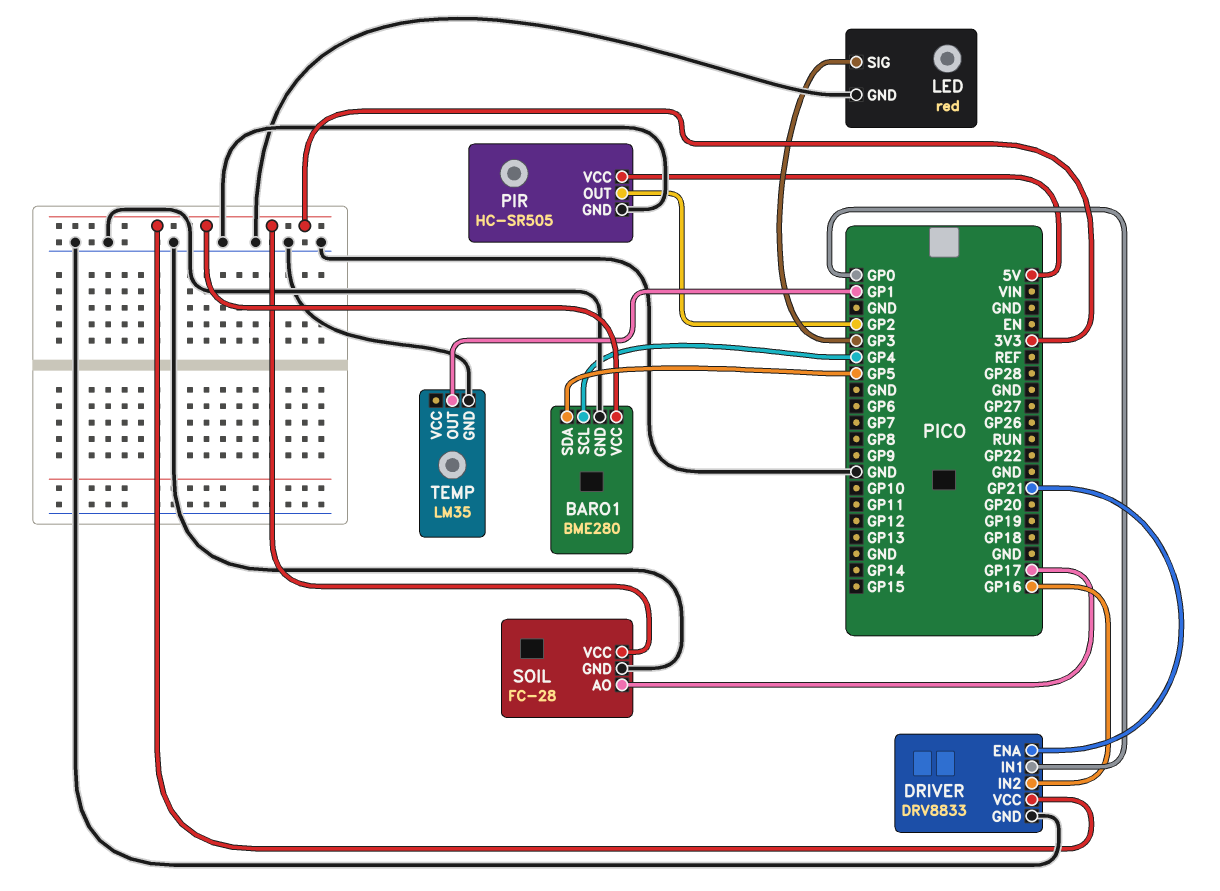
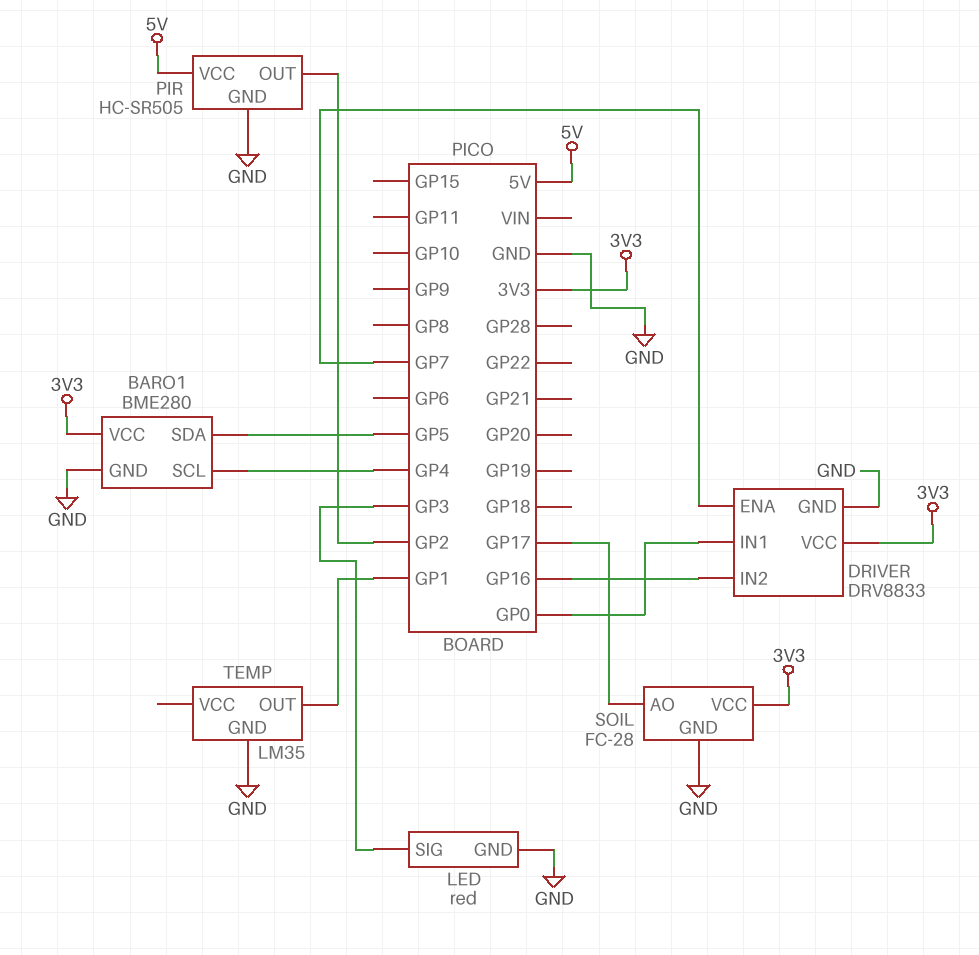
DRIVER pin ENA: GP21 -> GP7

